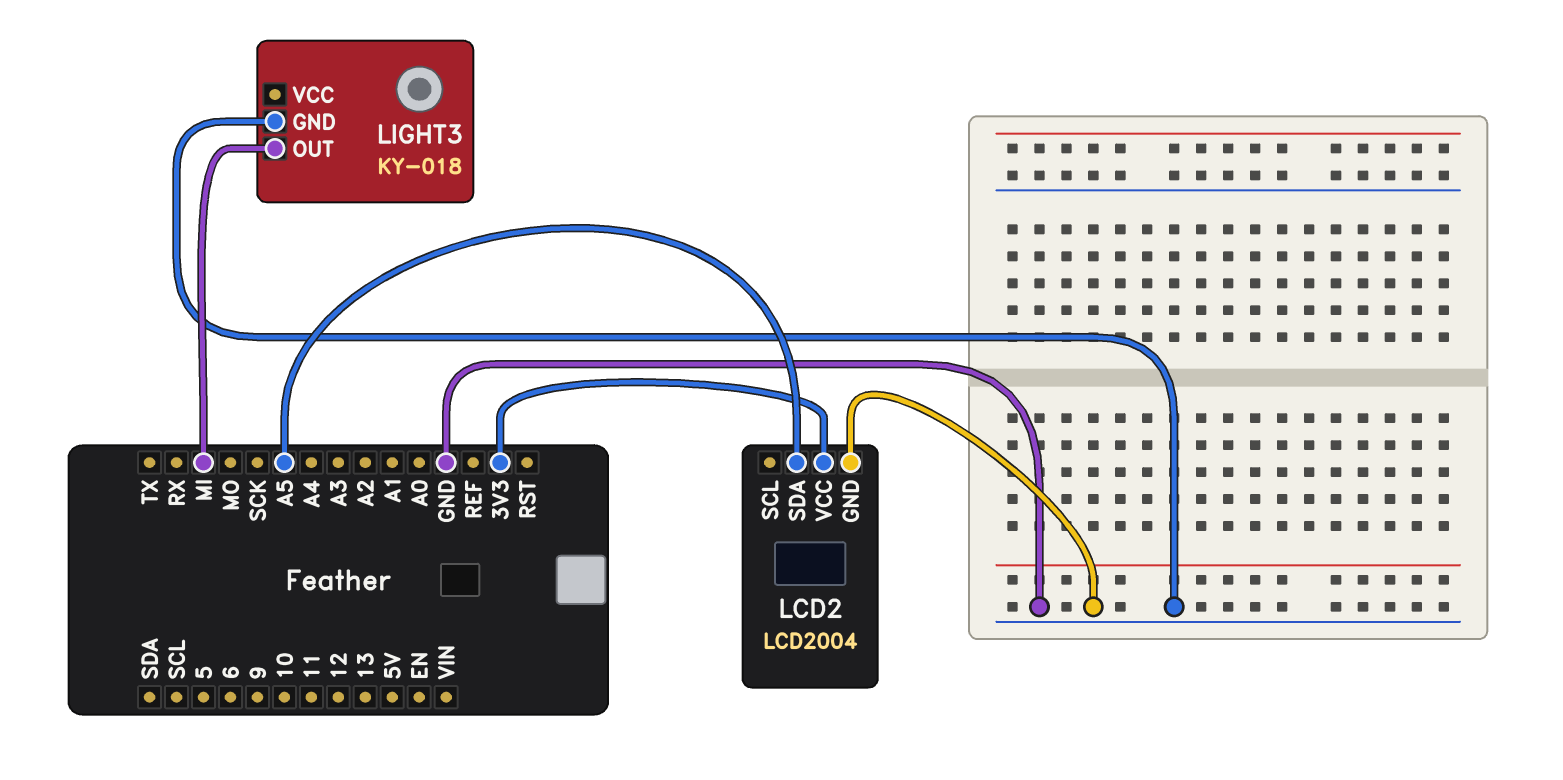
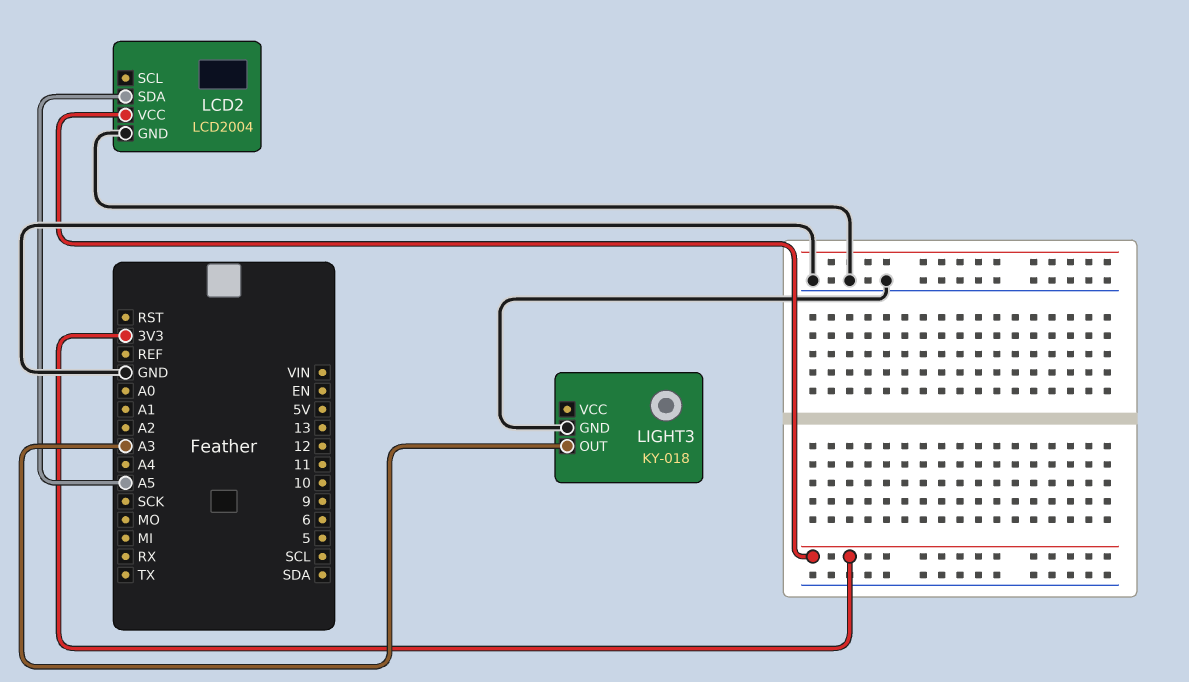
LIGHT3 pin OUT: MI -> A3

